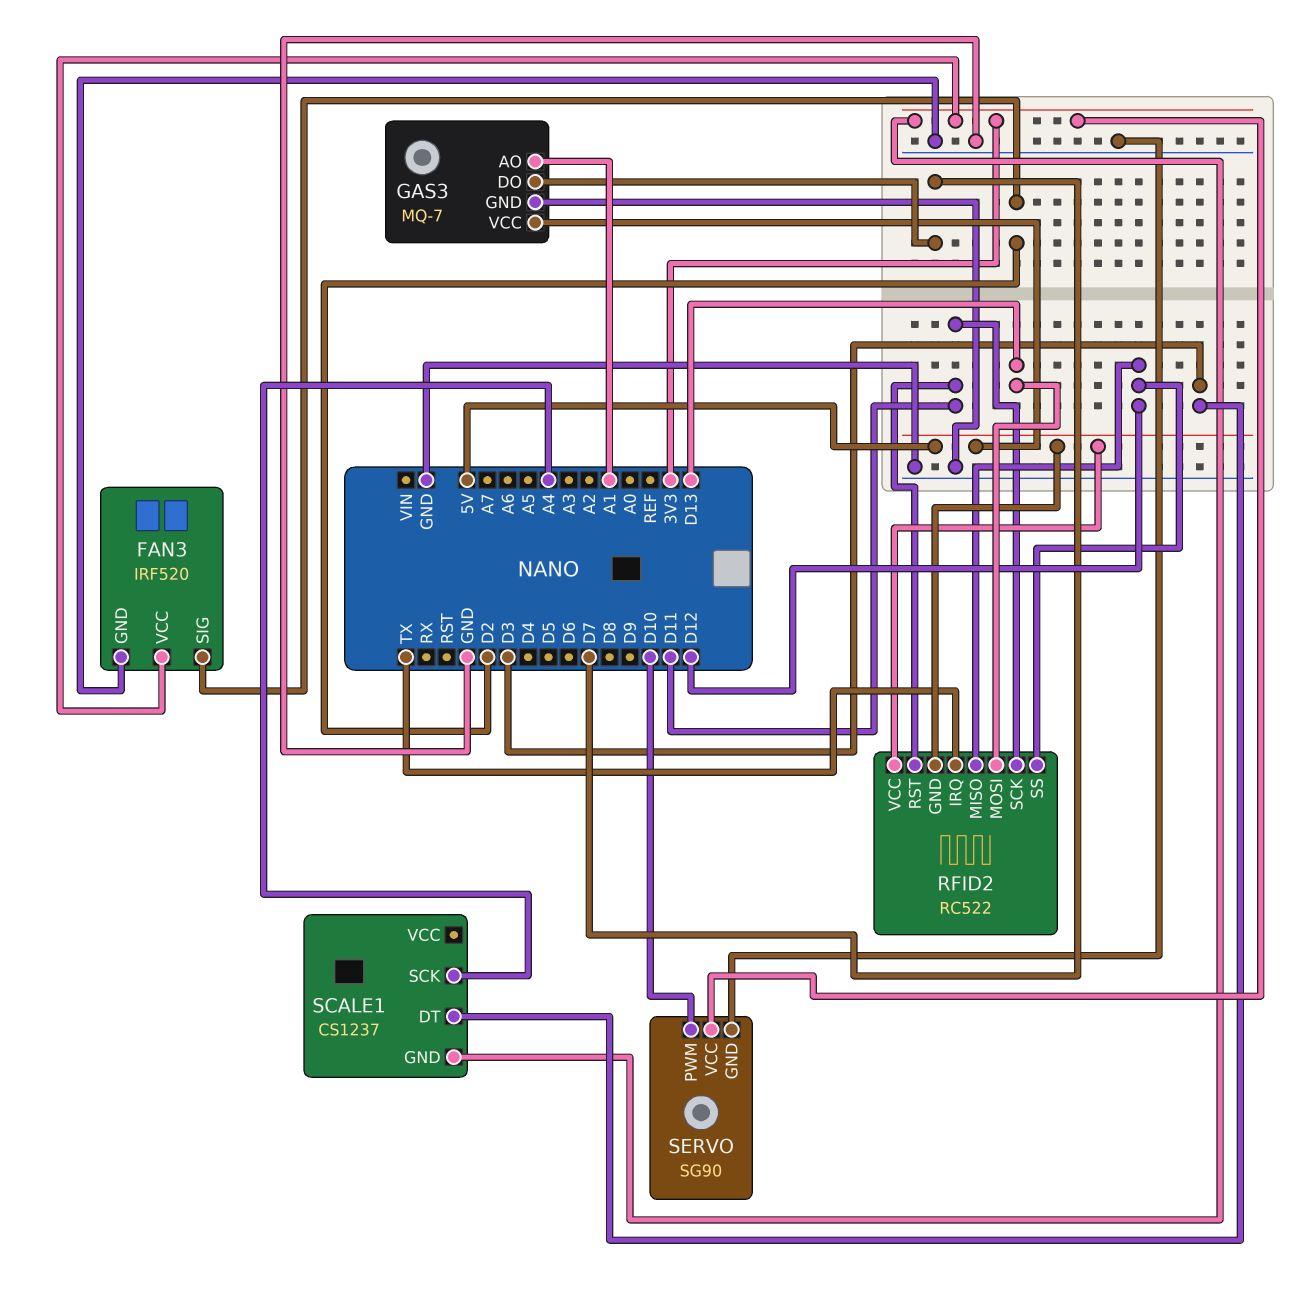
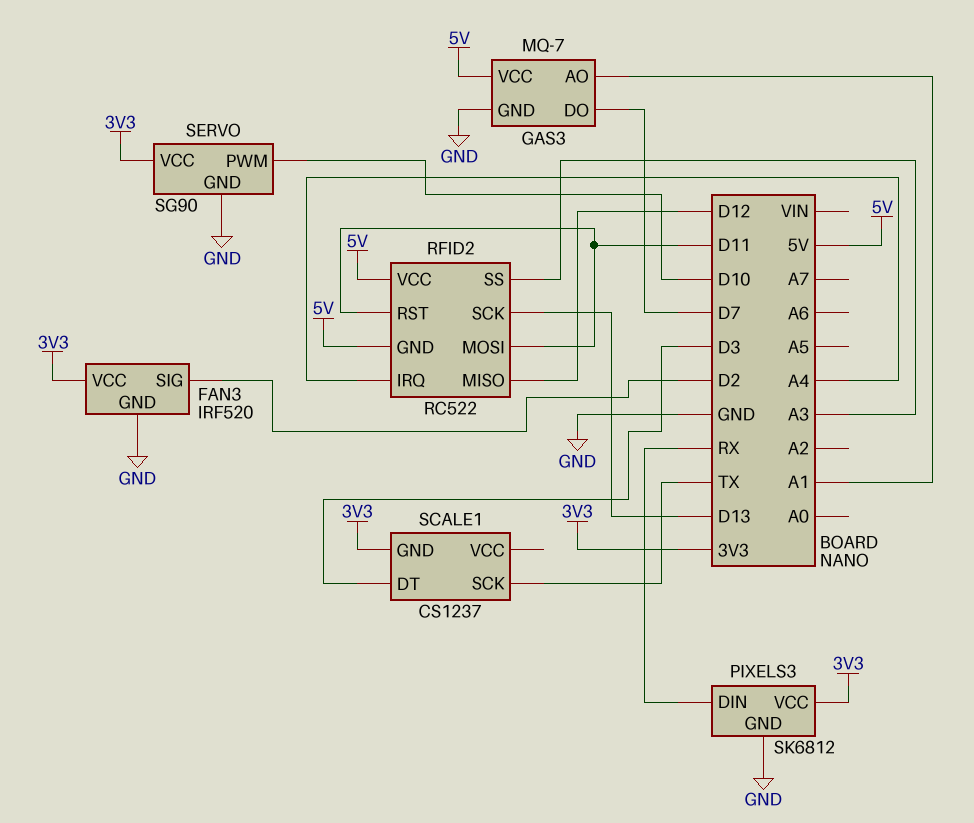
PIXELS3: none -> SK6812
PIXELS3 pin DIN: none -> RX
PIXELS3 pin GND: none -> GND
PIXELS3 pin VCC: none -> 3V3
RFID2 pin IRQ: TX -> A4
RFID2 pin MOSI: D13 -> D11
RFID2 pin SCK: D11 -> D13
RFID2 pin SS: D12 -> A3
SCALE1 pin SCK: A4 -> TX

